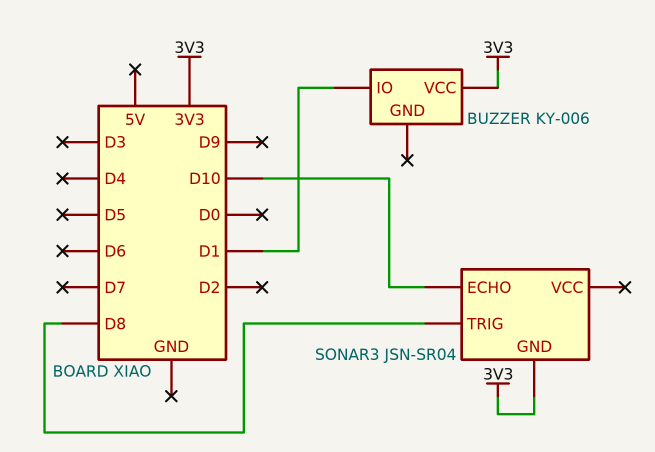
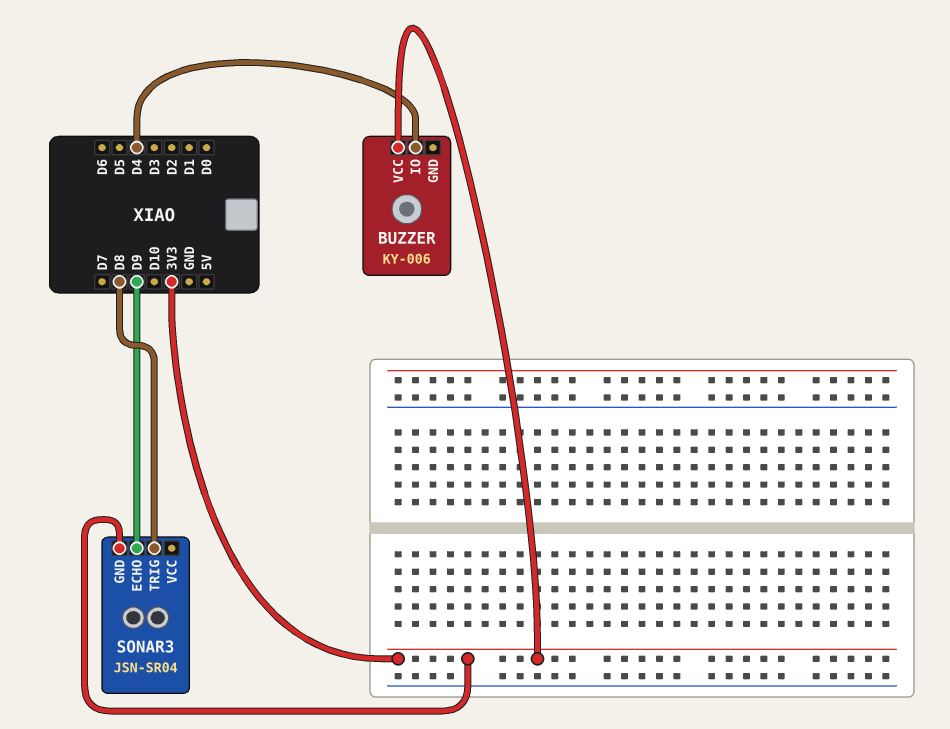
BUZZER pin IO: D1 -> D4
SONAR3 pin ECHO: D10 -> D9

